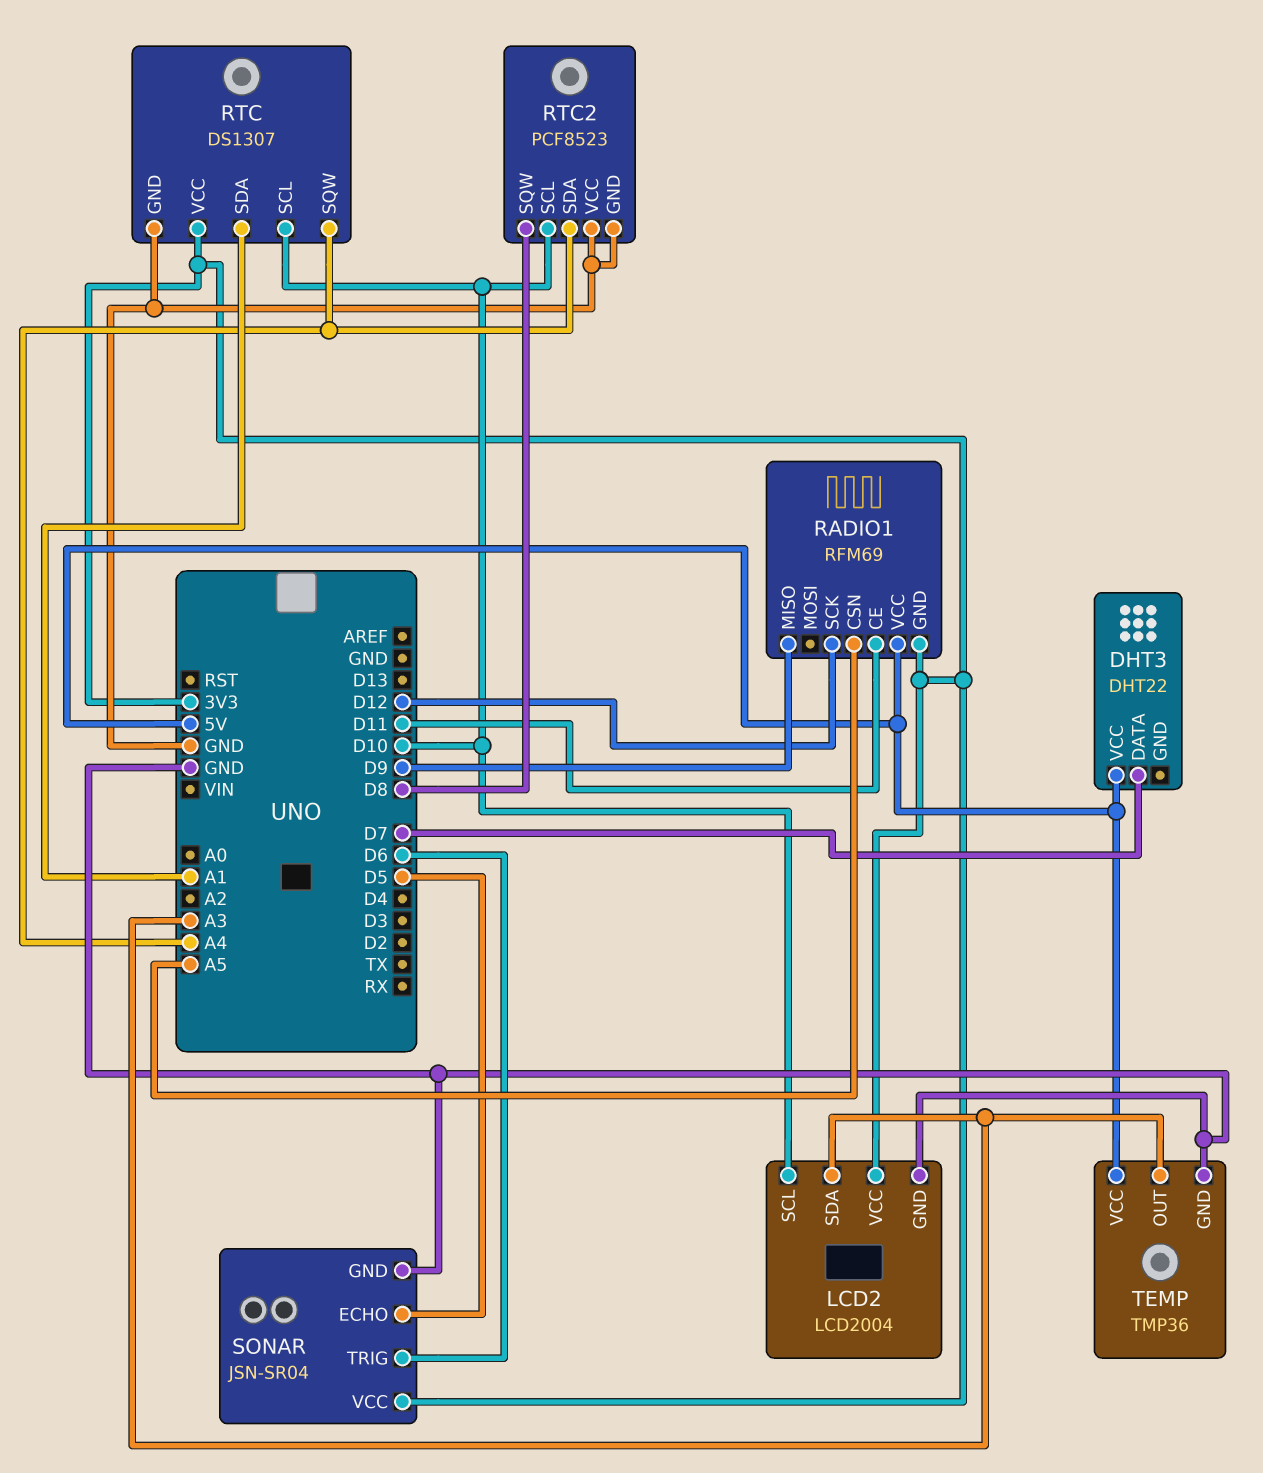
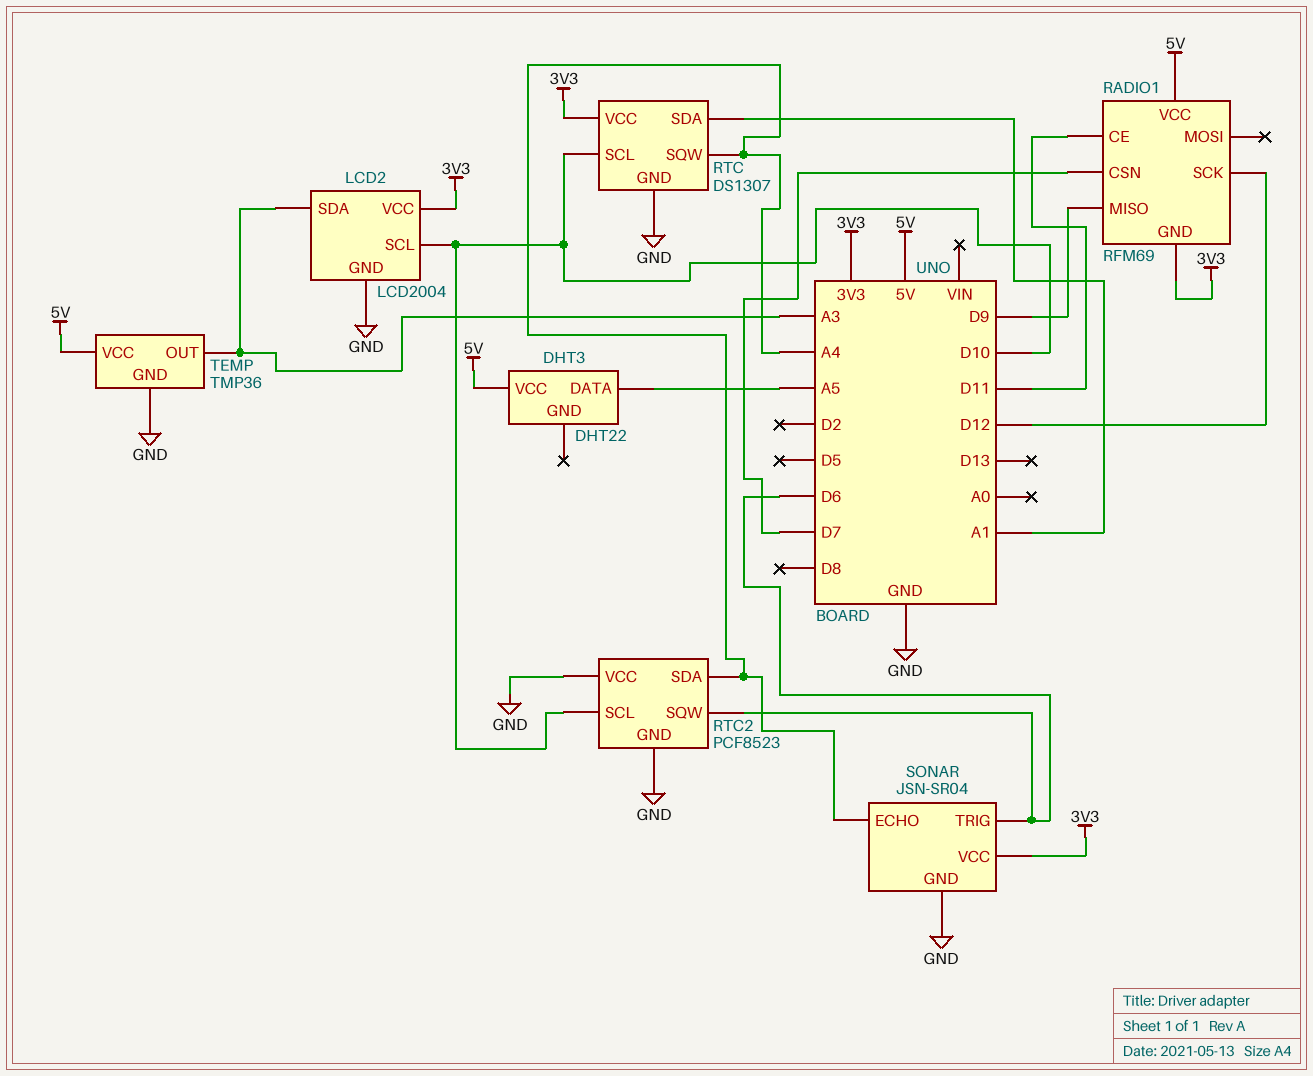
DHT3 pin DATA: D7 -> A5
RADIO1 pin CSN: A5 -> D7
RTC2 pin SQW: D8 -> D6
SONAR pin ECHO: D5 -> A4

